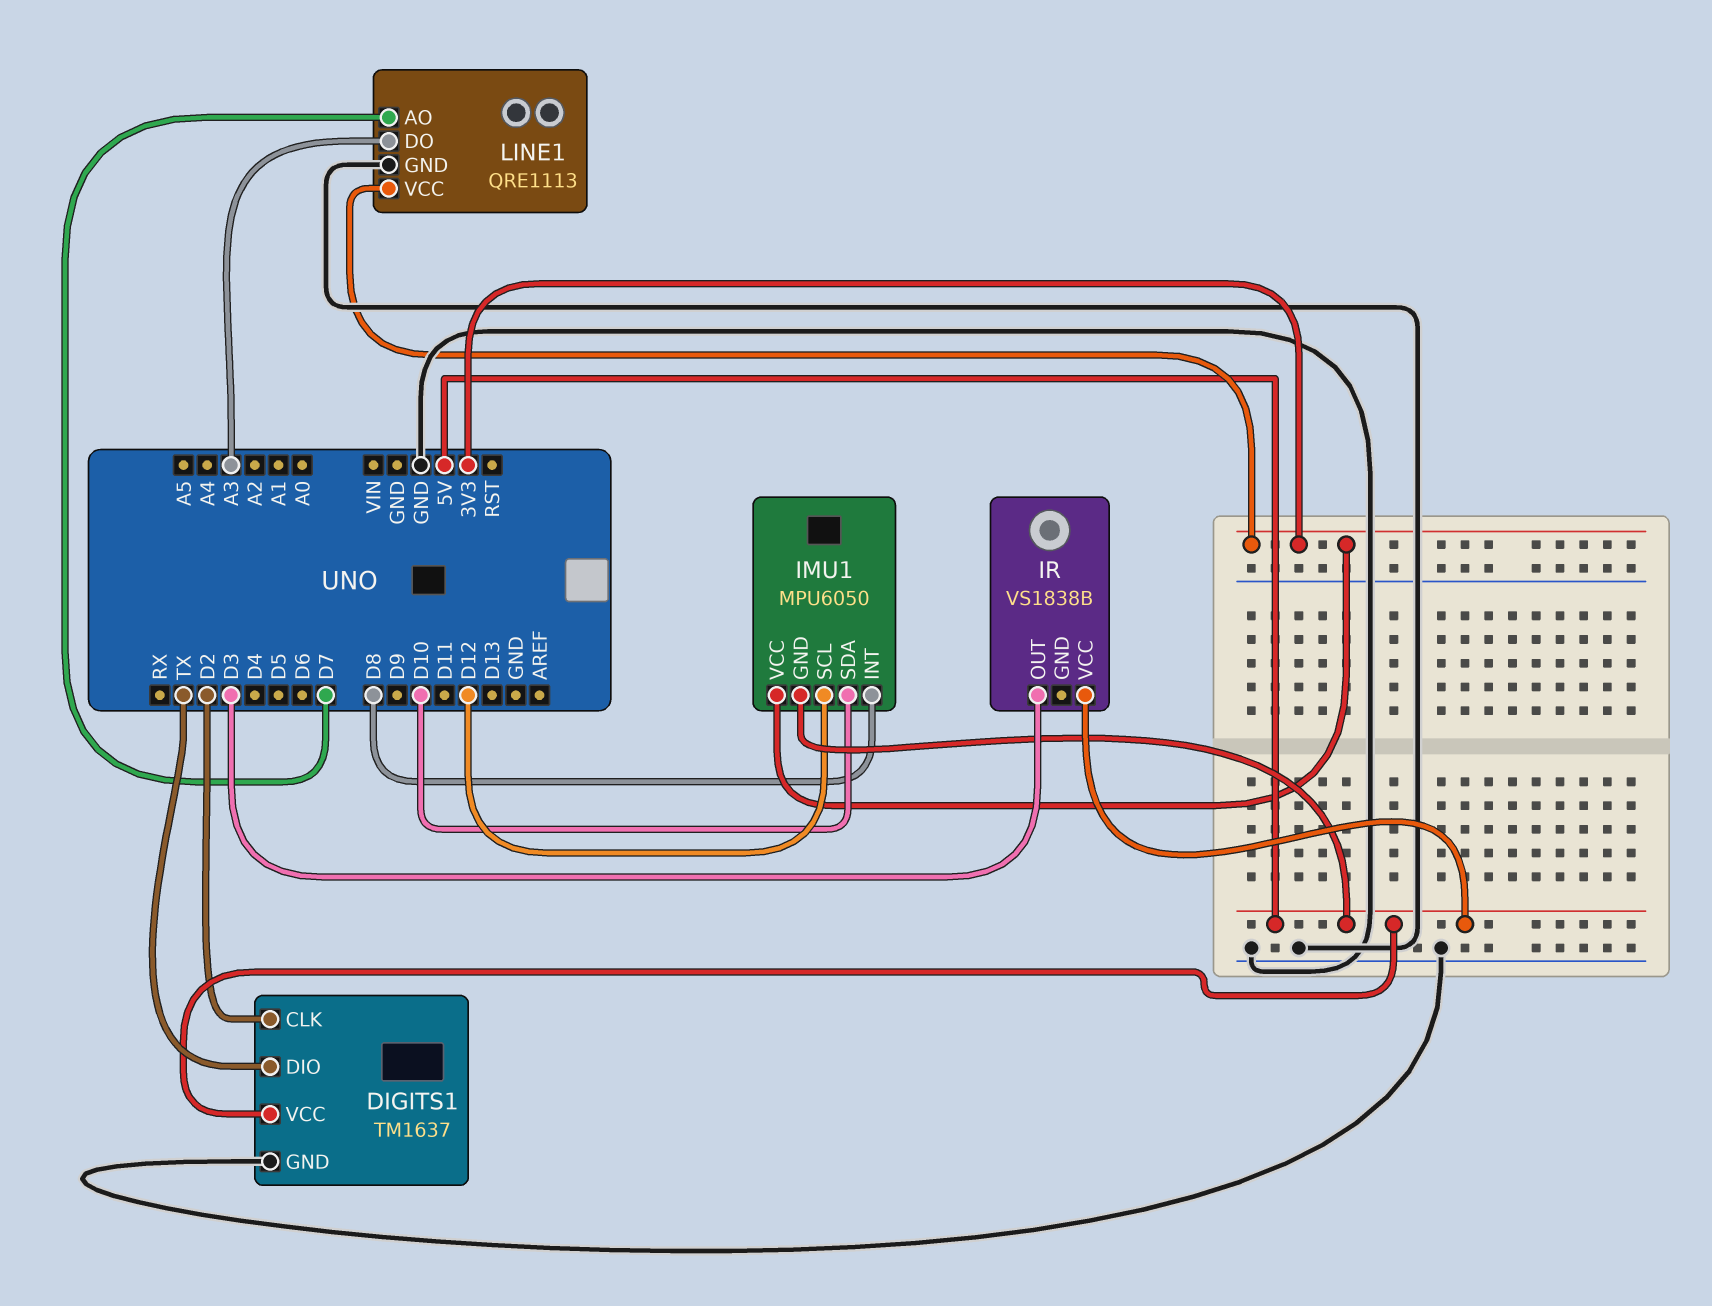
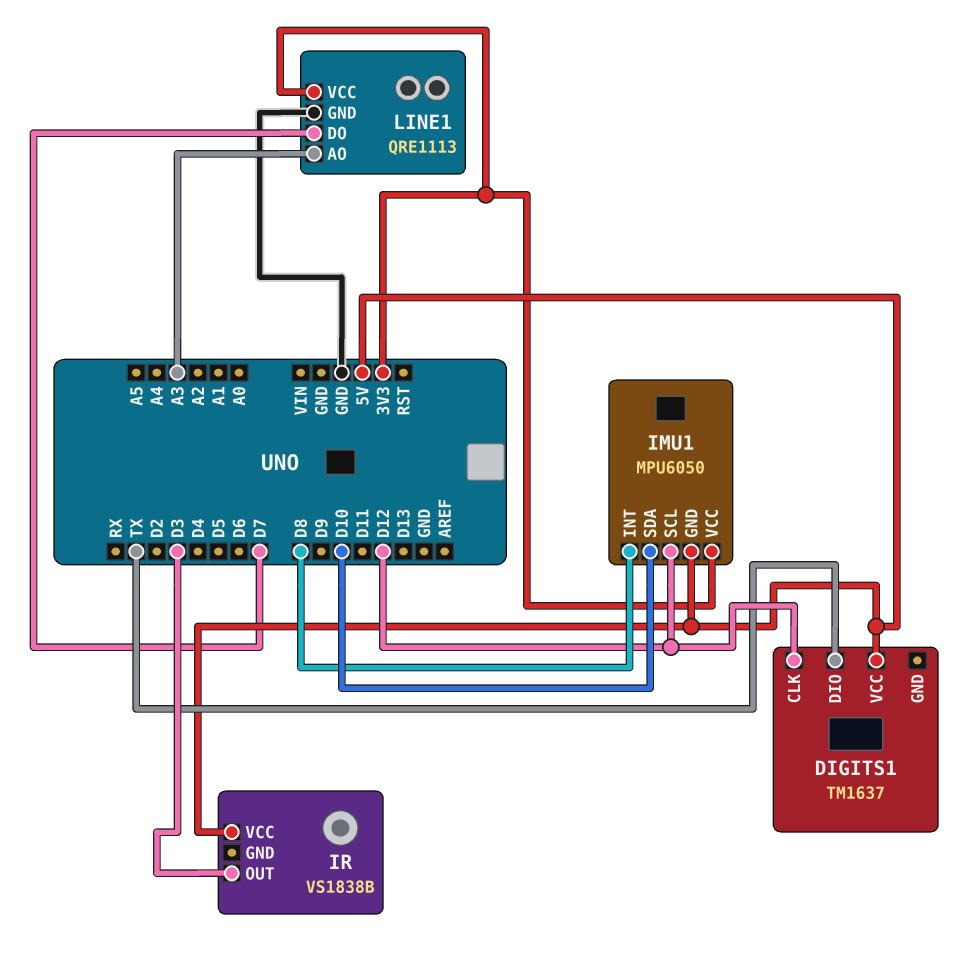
DIGITS1 pin CLK: D2 -> D12
DIGITS1 pin GND: GND -> none
LINE1 pin AO: D7 -> A3
LINE1 pin DO: A3 -> D7

